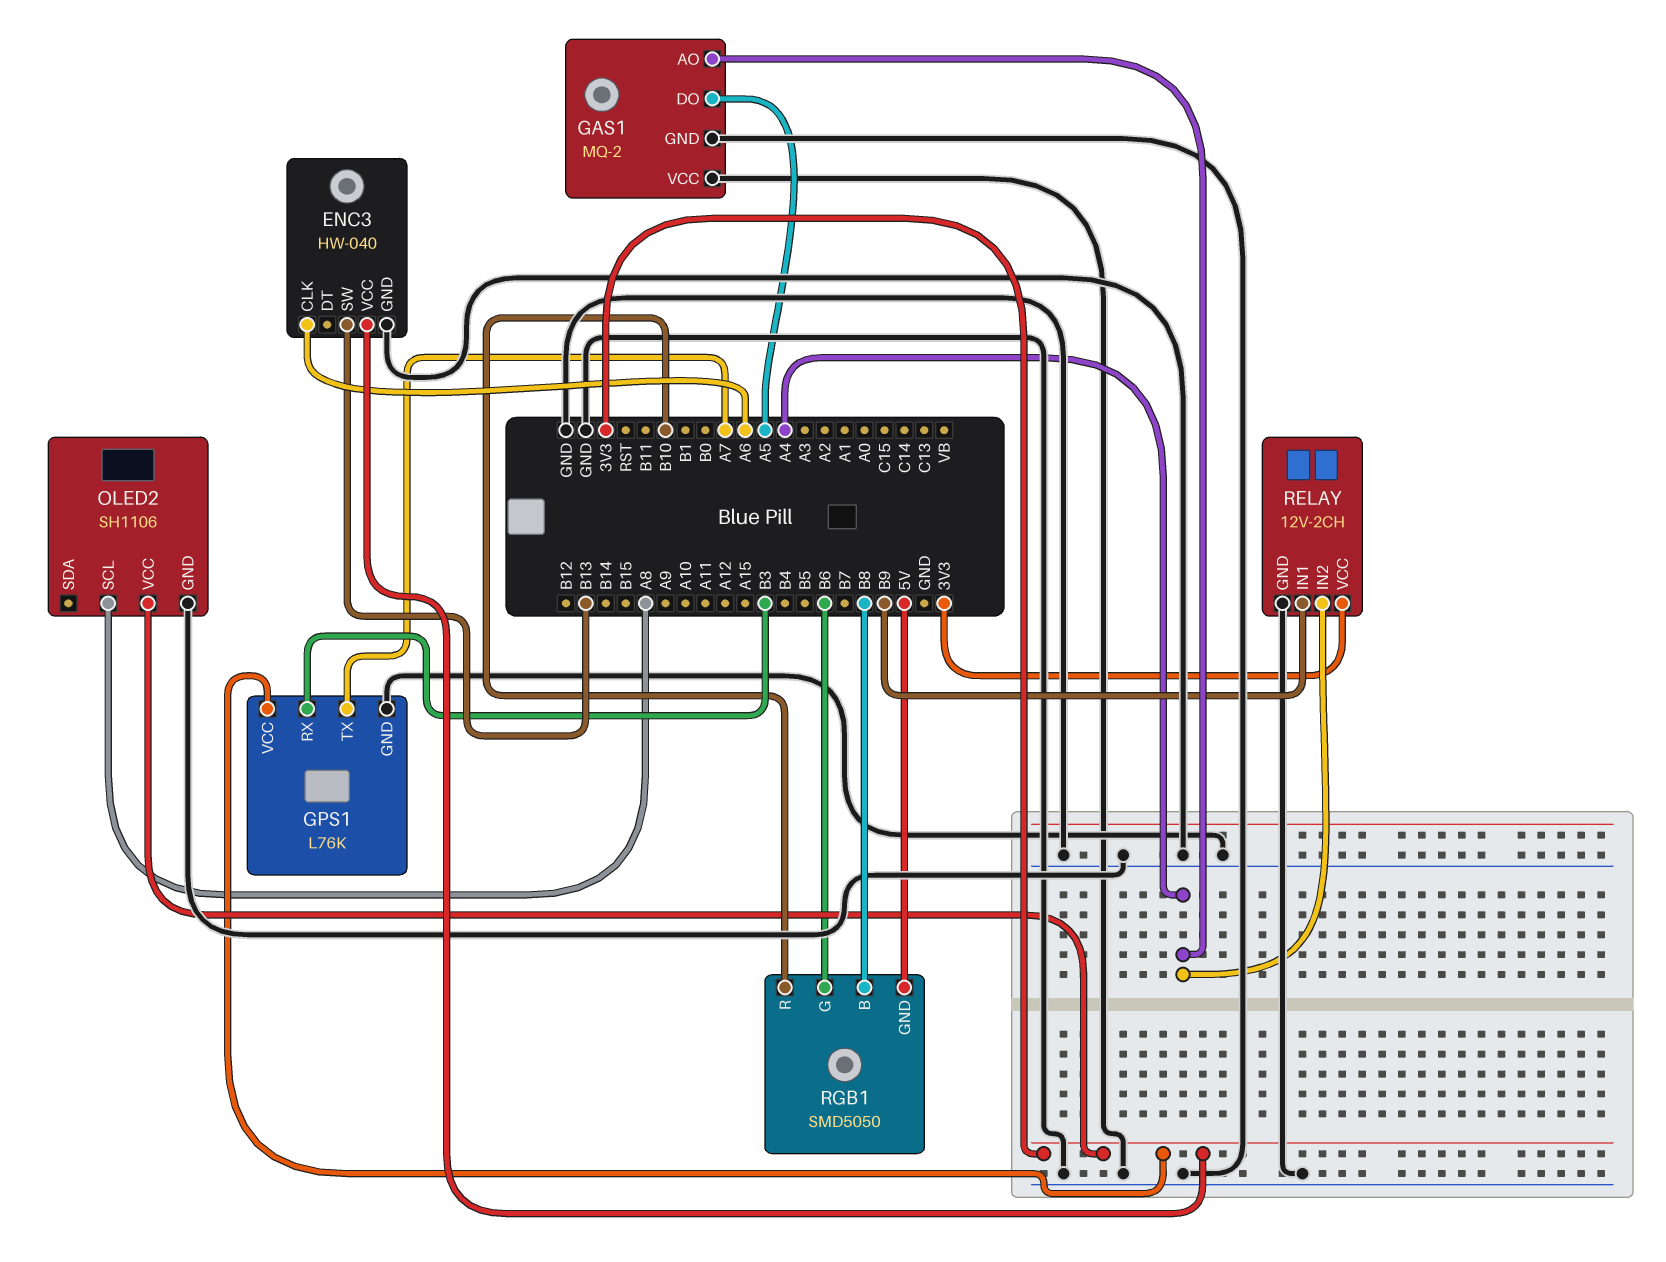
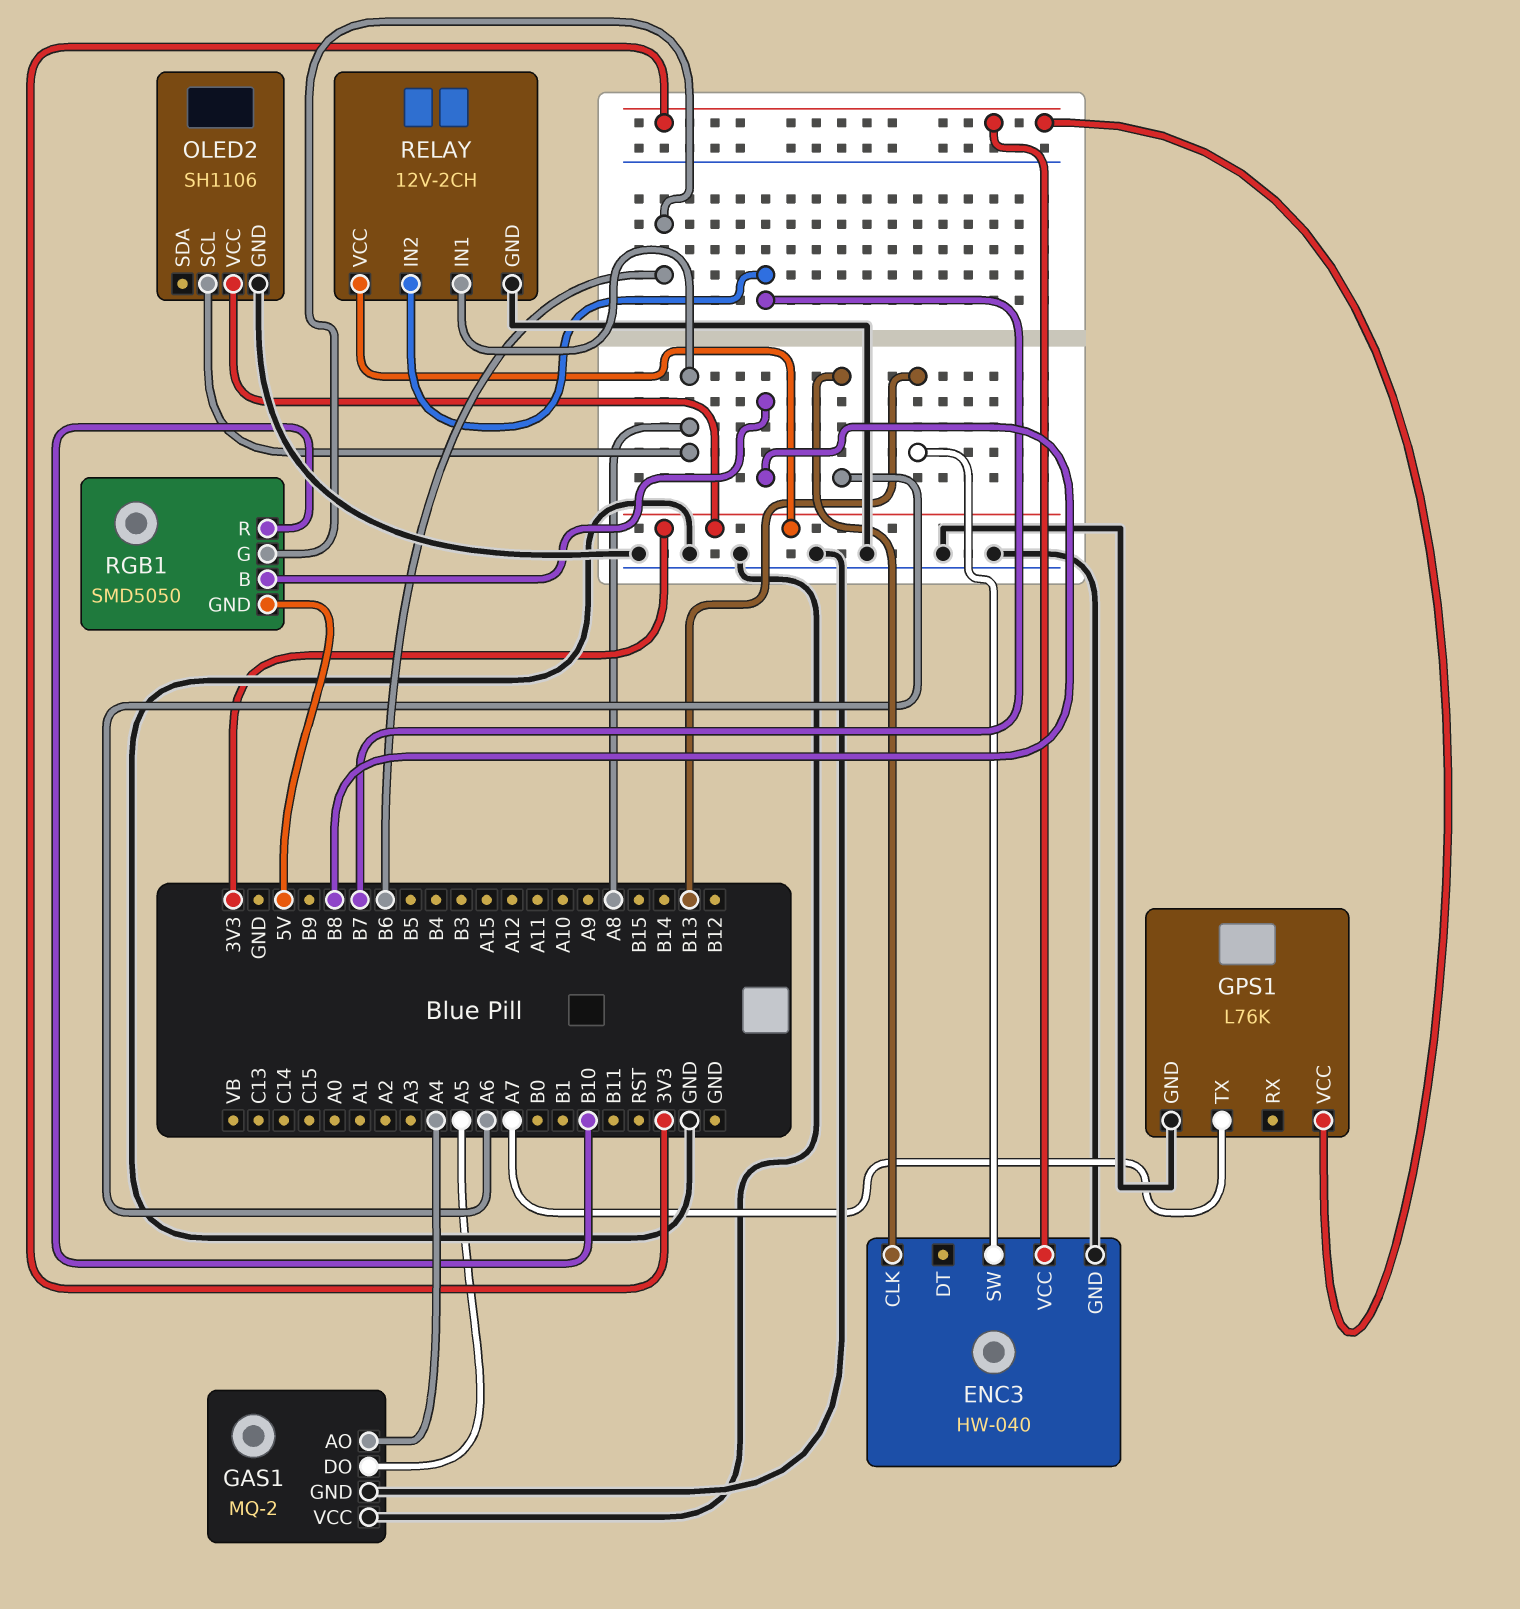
GPS1 pin RX: B3 -> none
RELAY pin IN1: B9 -> A8
RELAY pin IN2: A4 -> B7

